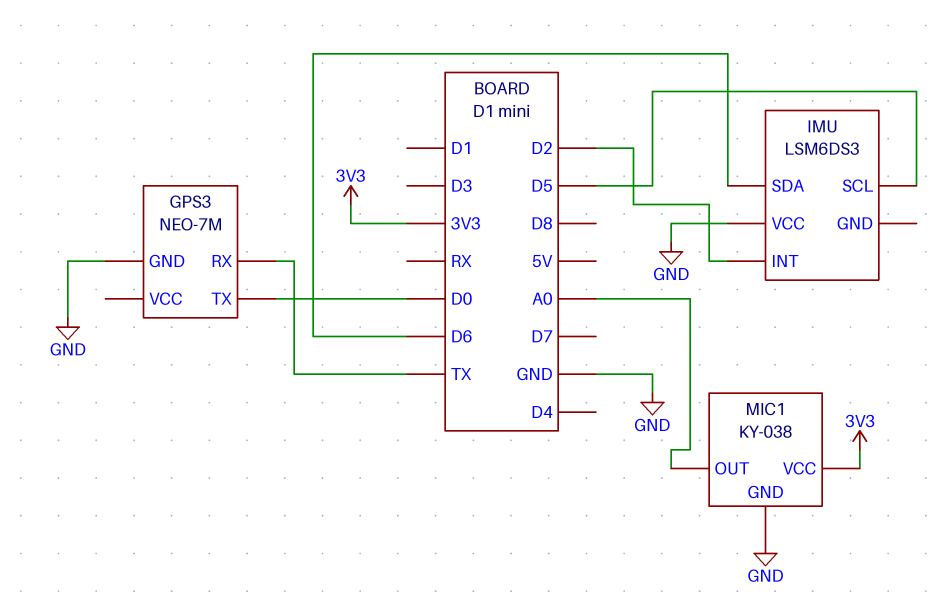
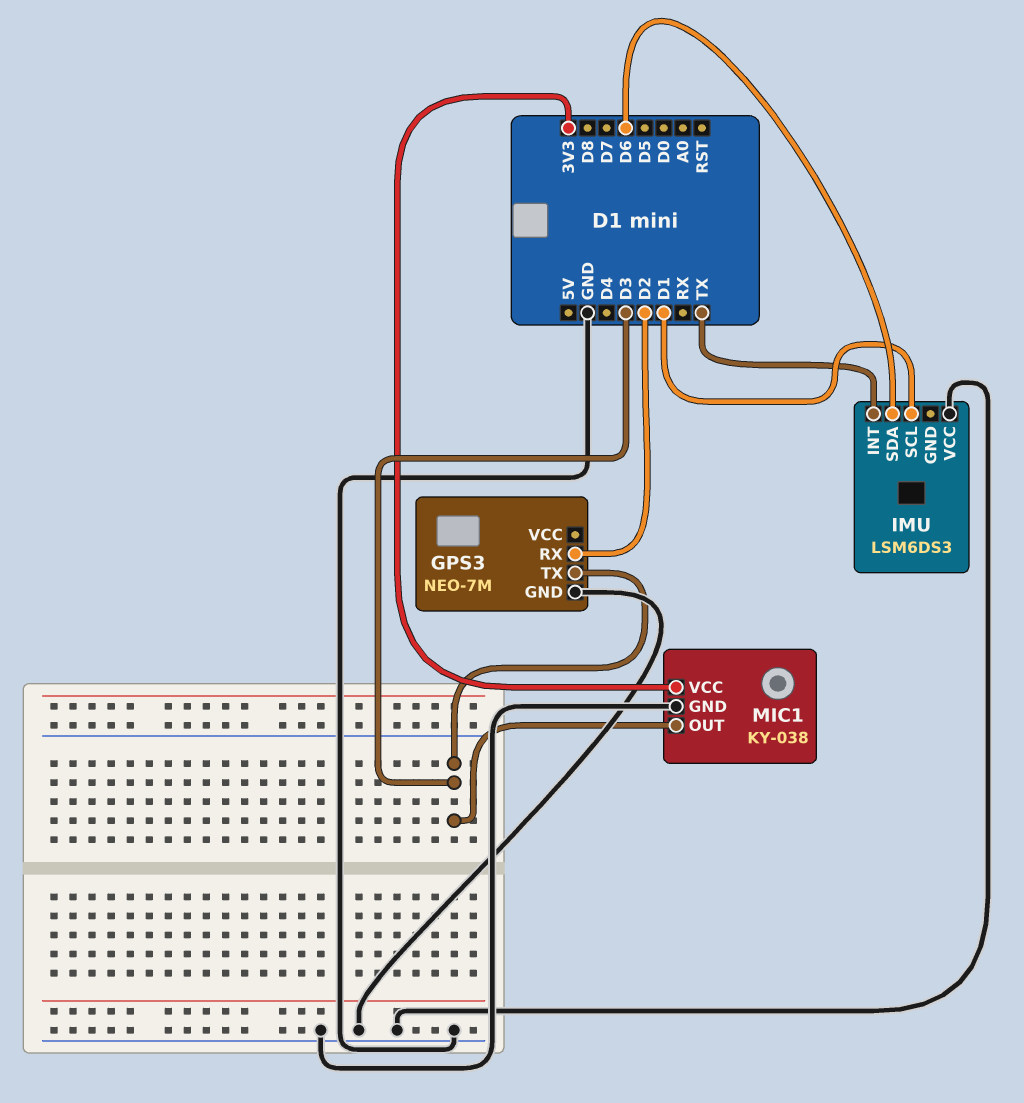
GPS3 pin RX: TX -> D2
GPS3 pin TX: D0 -> D3
IMU pin INT: D2 -> TX
IMU pin SCL: D5 -> D1
MIC1 pin OUT: A0 -> D3

